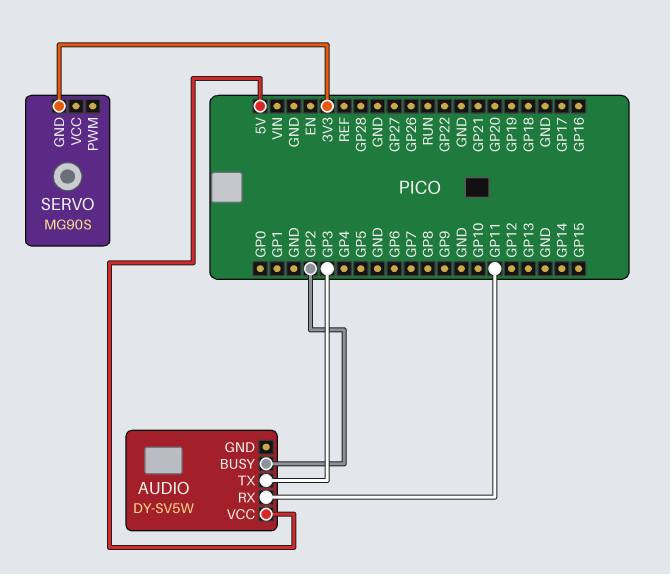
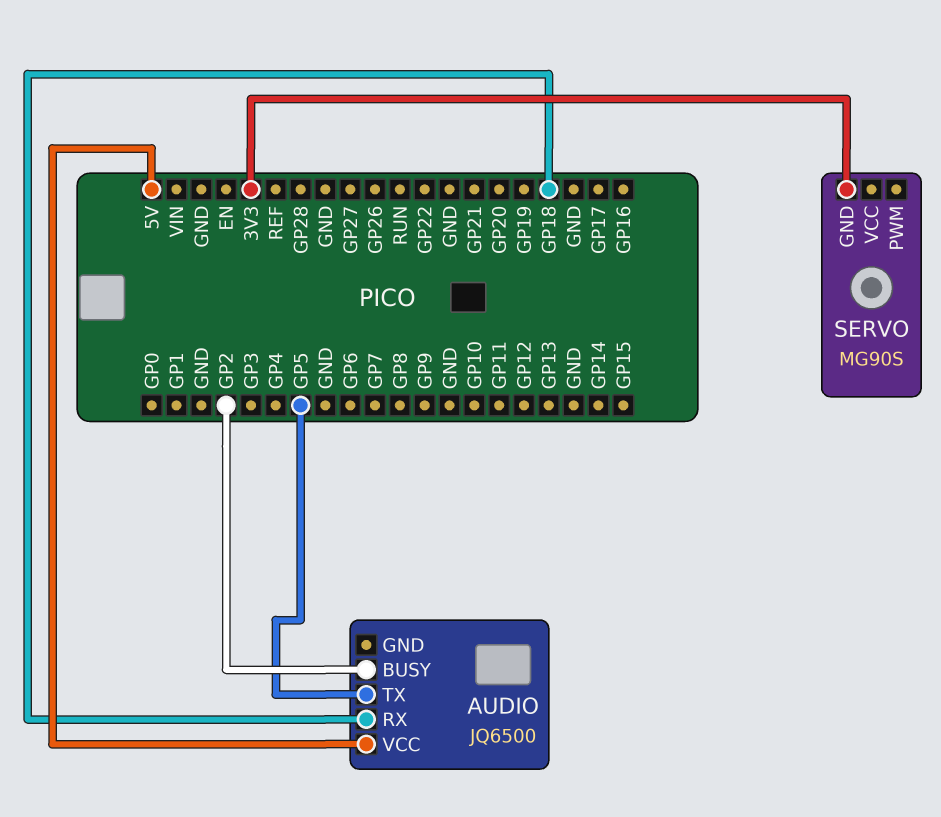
AUDIO: DY-SV5W -> JQ6500
AUDIO pin RX: GP11 -> GP18
AUDIO pin TX: GP3 -> GP5

